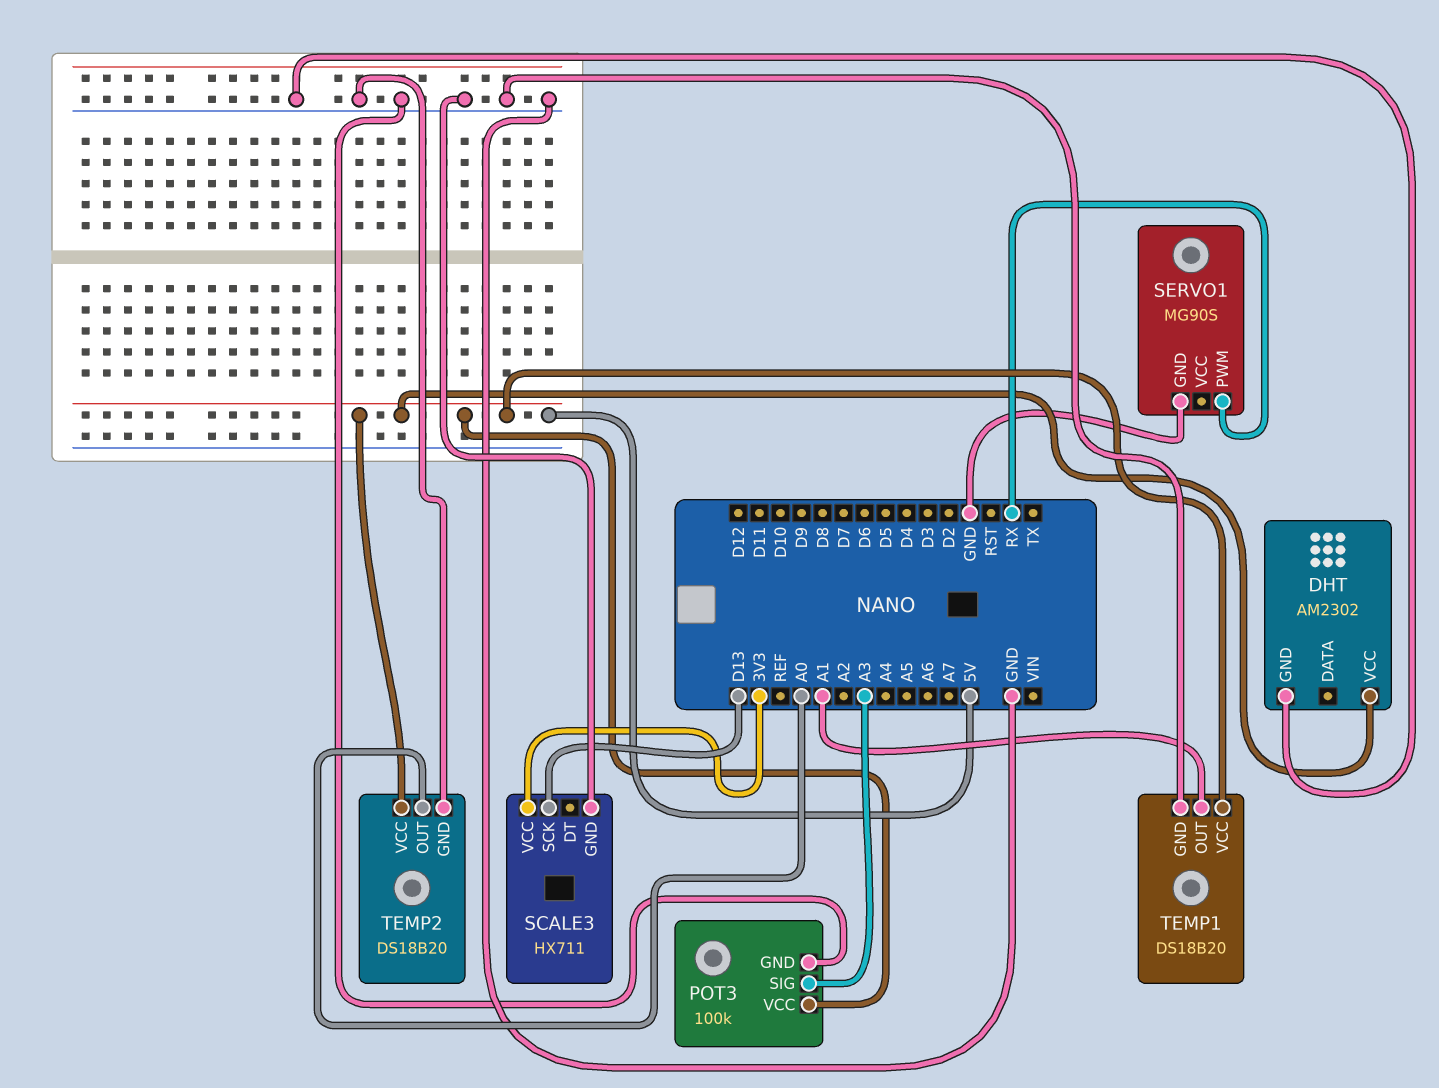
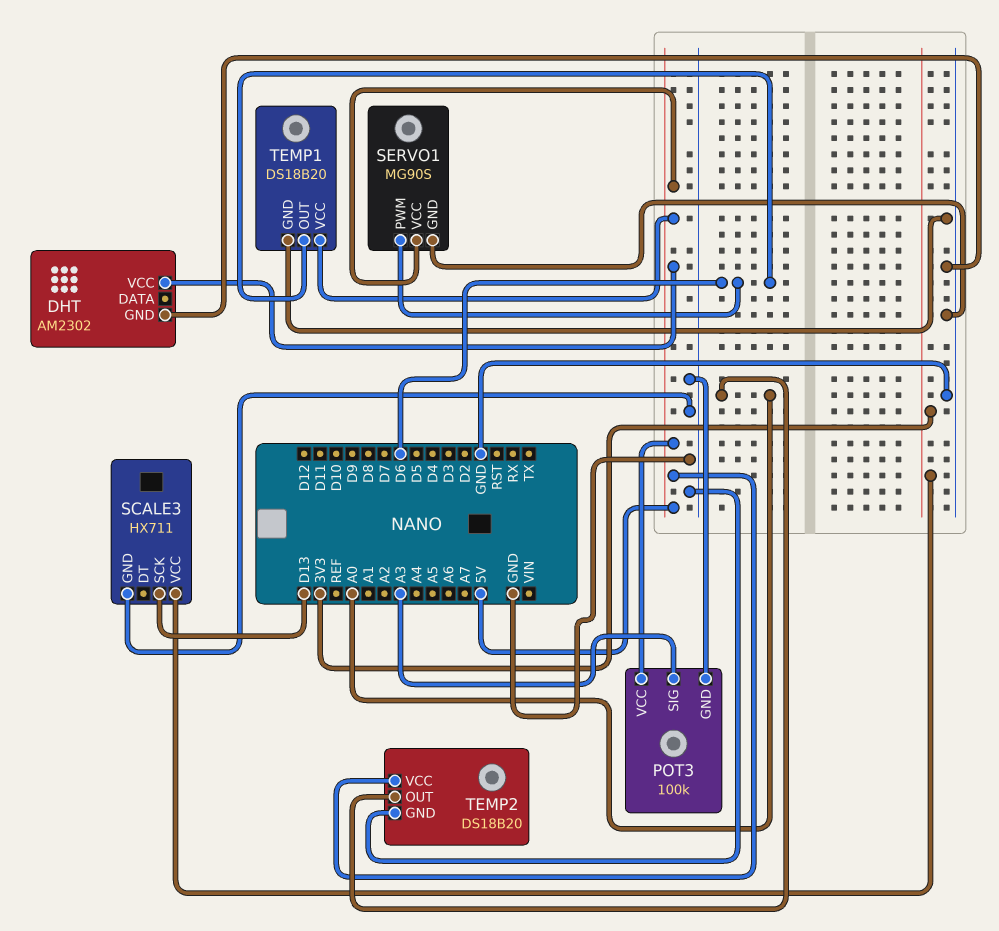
SERVO1 pin PWM: RX -> D6
SERVO1 pin VCC: none -> 5V
TEMP1 pin OUT: A1 -> D6

